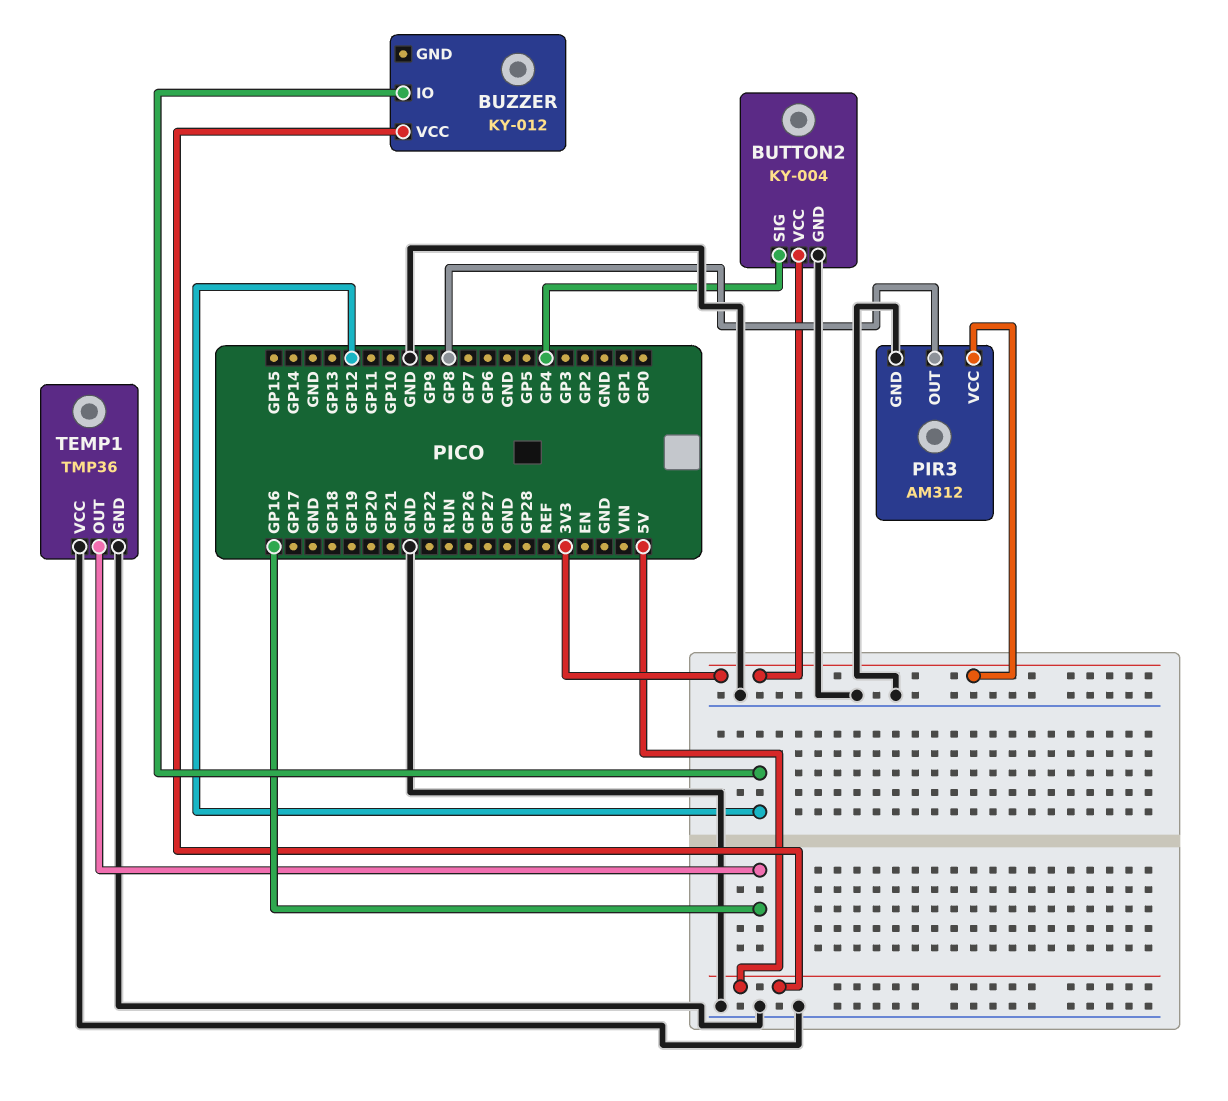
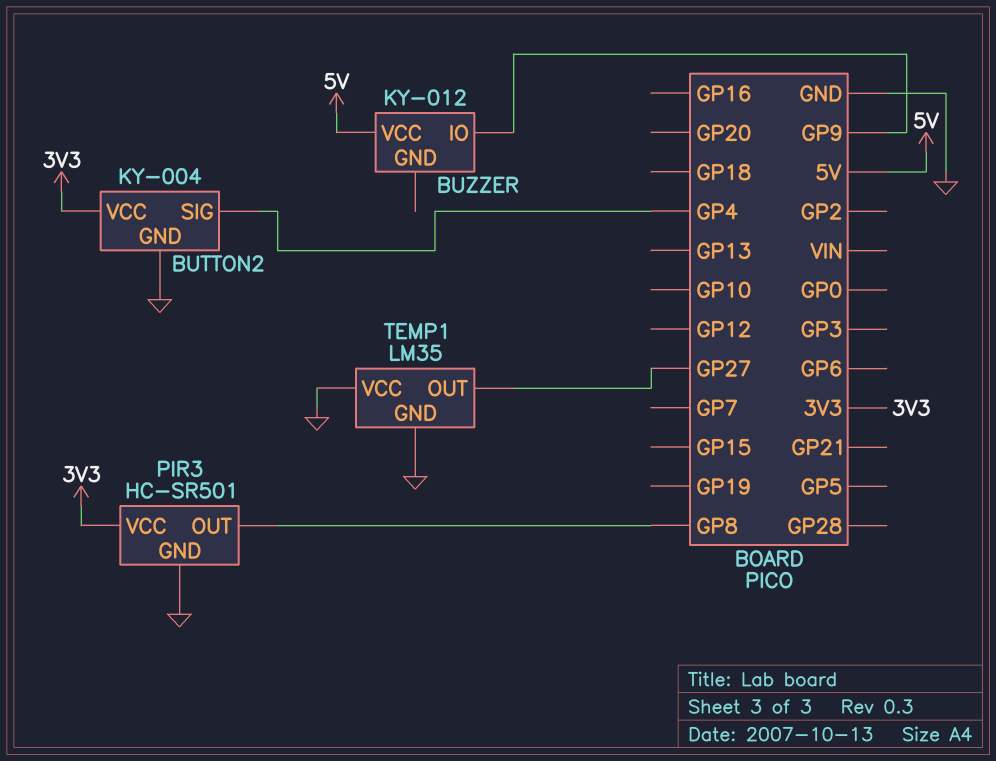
BUZZER pin IO: GP12 -> GP9
PIR3: AM312 -> HC-SR501
TEMP1: TMP36 -> LM35
TEMP1 pin OUT: GP16 -> GP27

